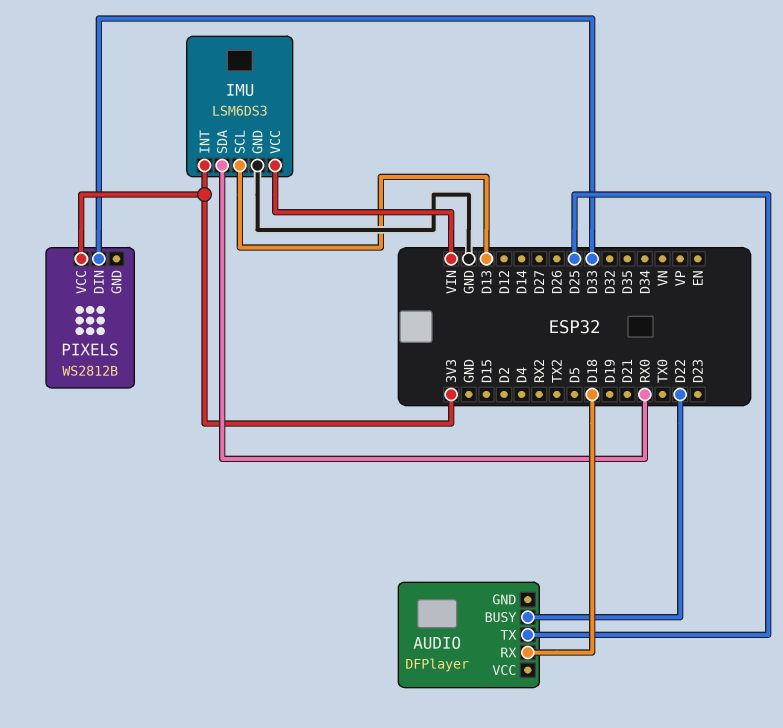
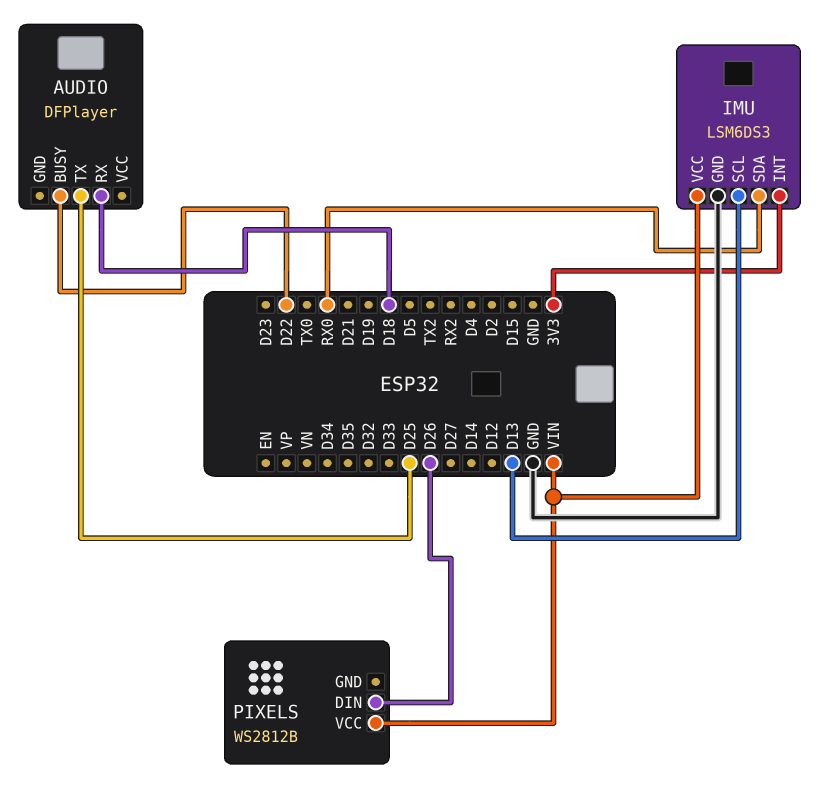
PIXELS pin DIN: D33 -> D26
PIXELS pin VCC: 3V3 -> VIN

